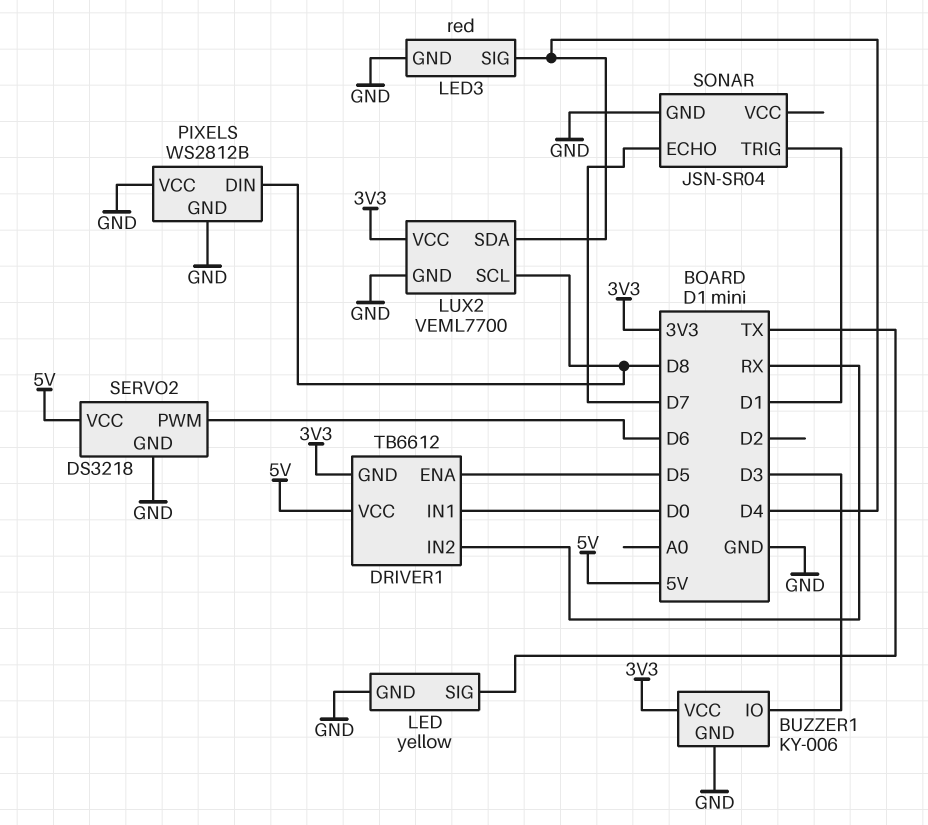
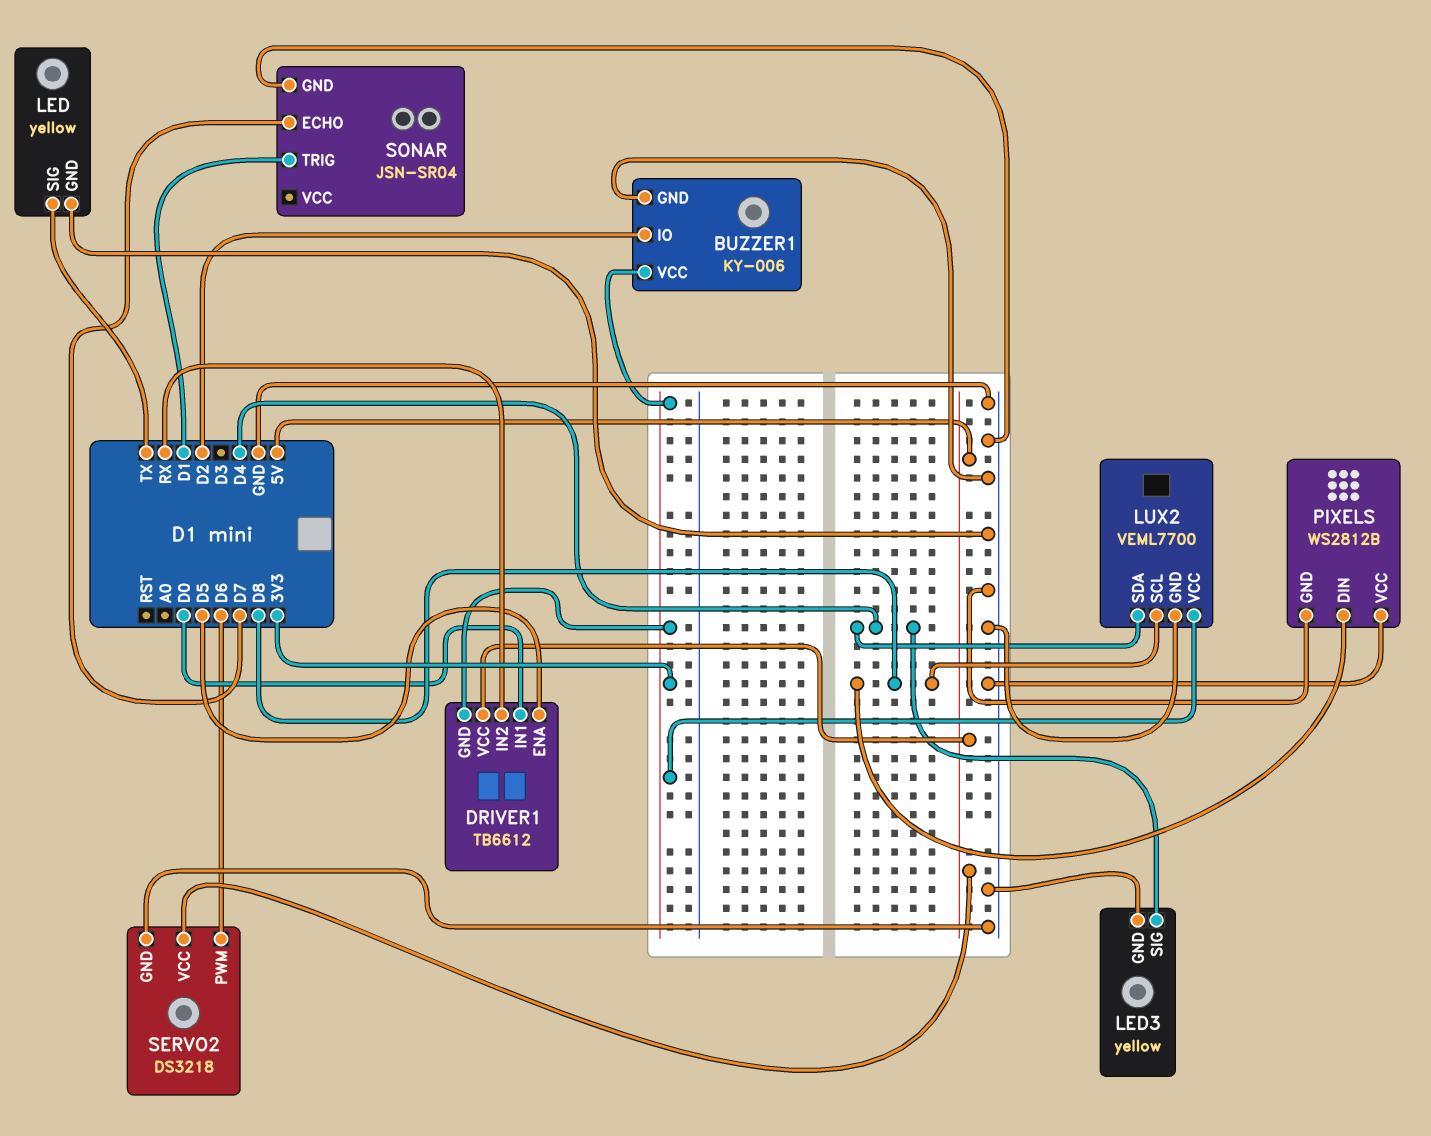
BUZZER1 pin IO: D3 -> D2
LED3: red -> yellow

